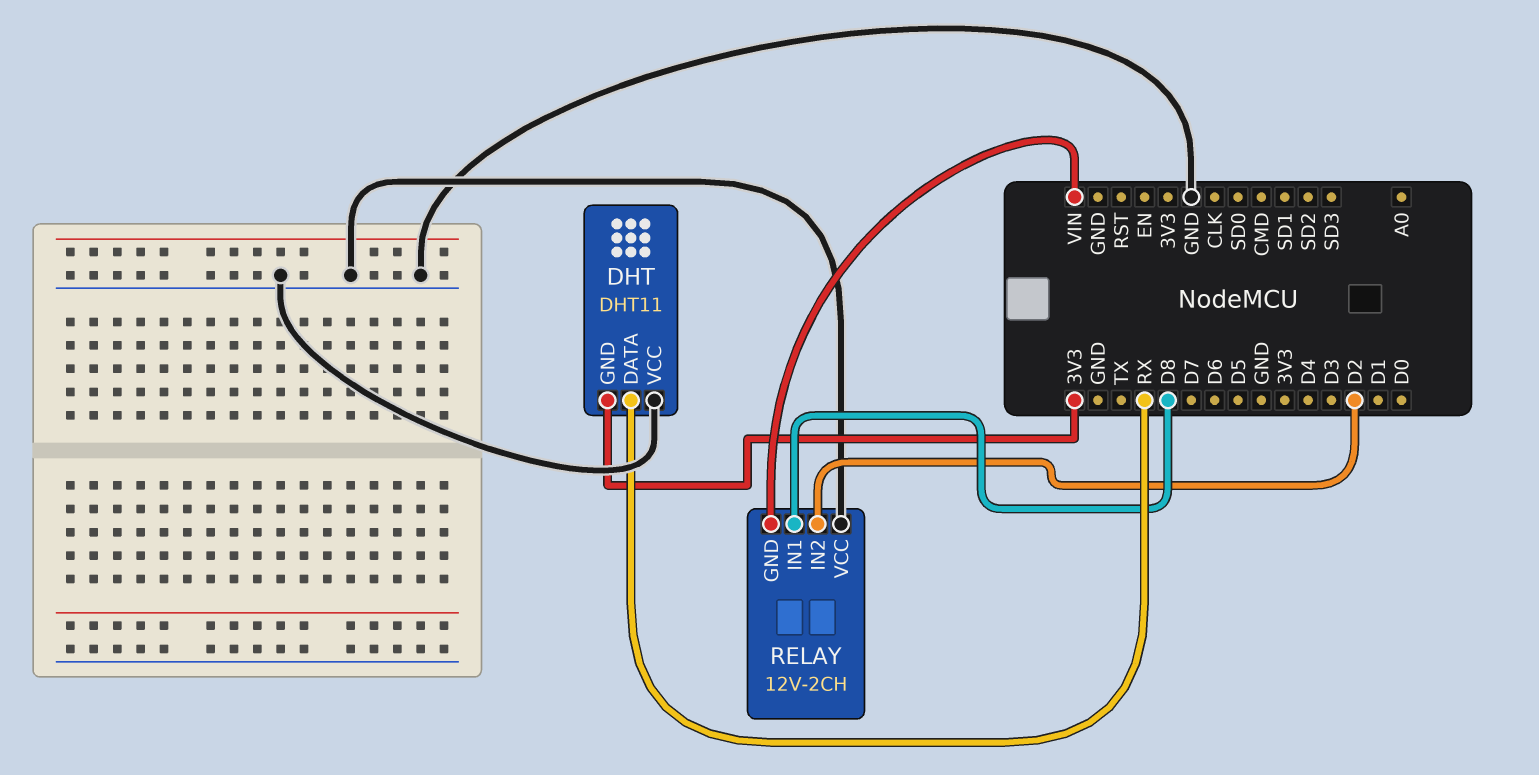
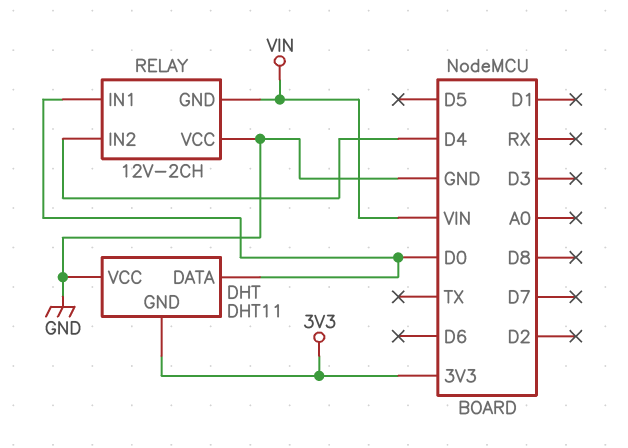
DHT pin DATA: RX -> D0
RELAY pin IN1: D8 -> D0
RELAY pin IN2: D2 -> D4

